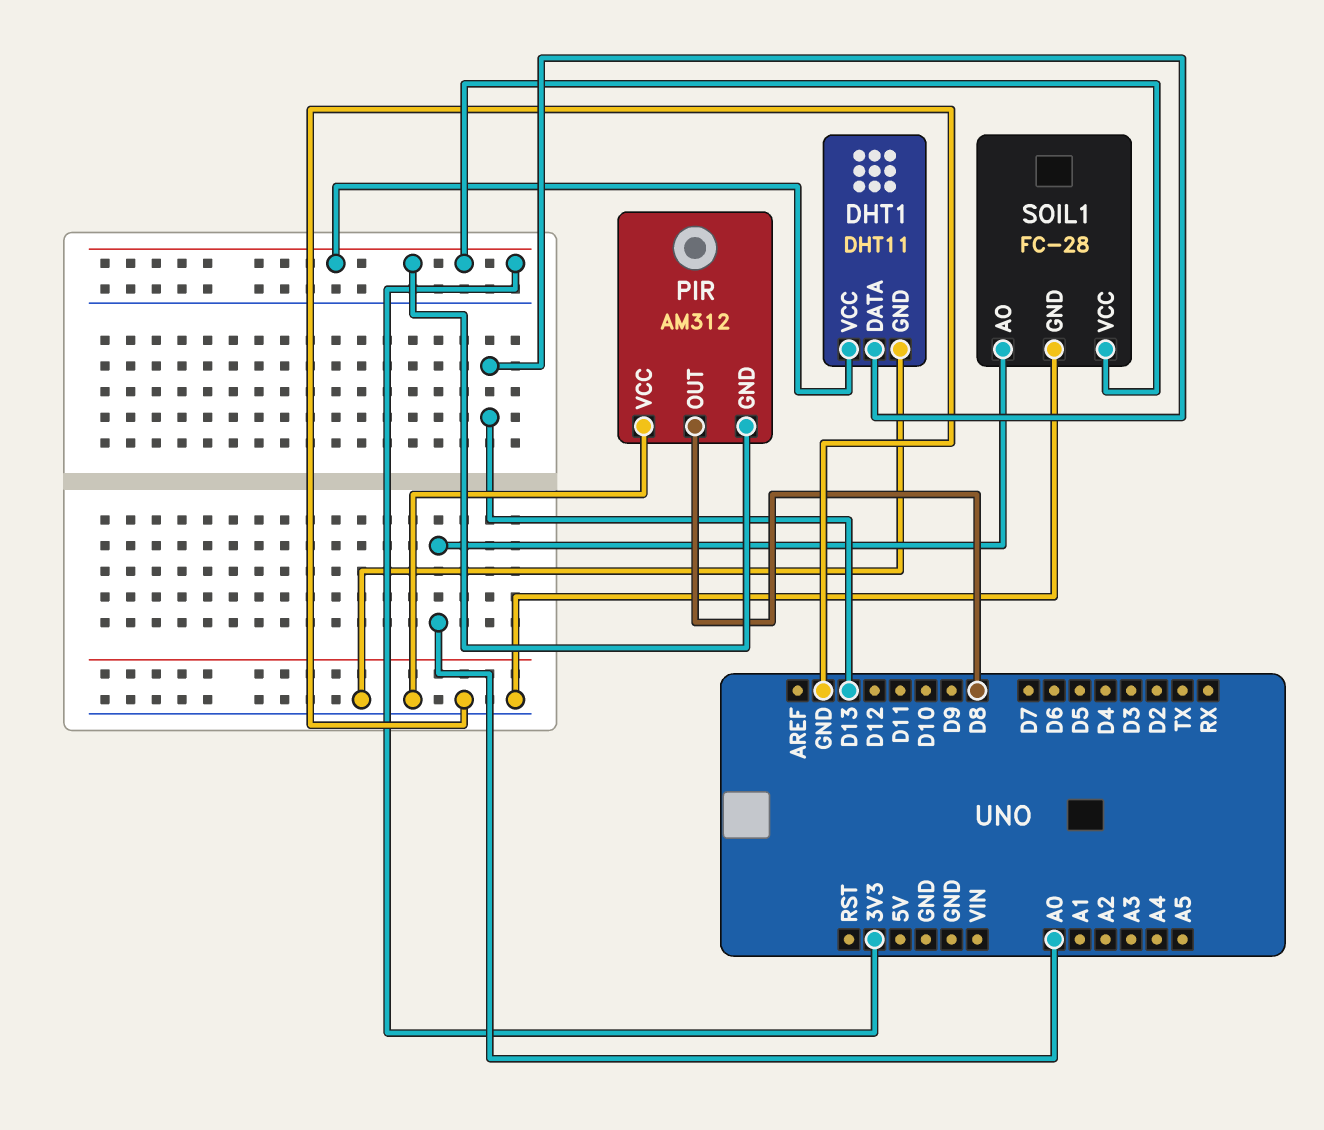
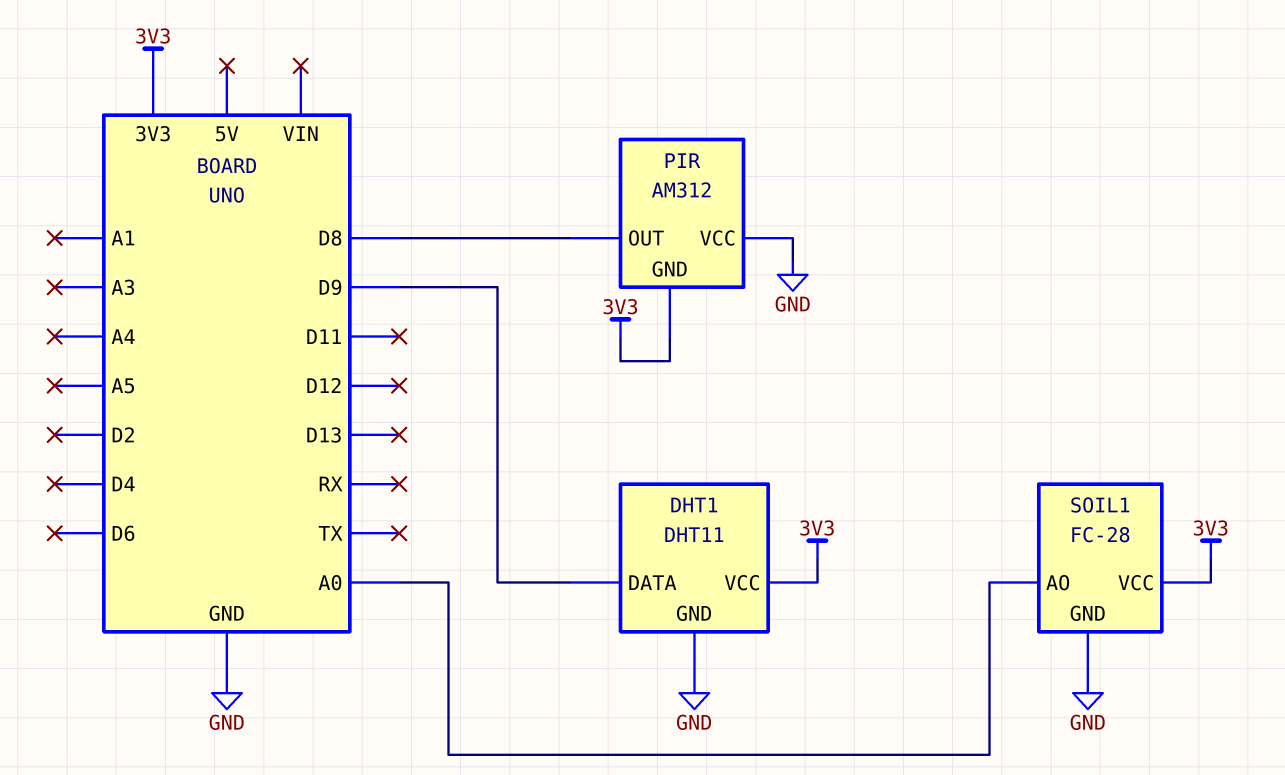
DHT1 pin DATA: D13 -> D9

